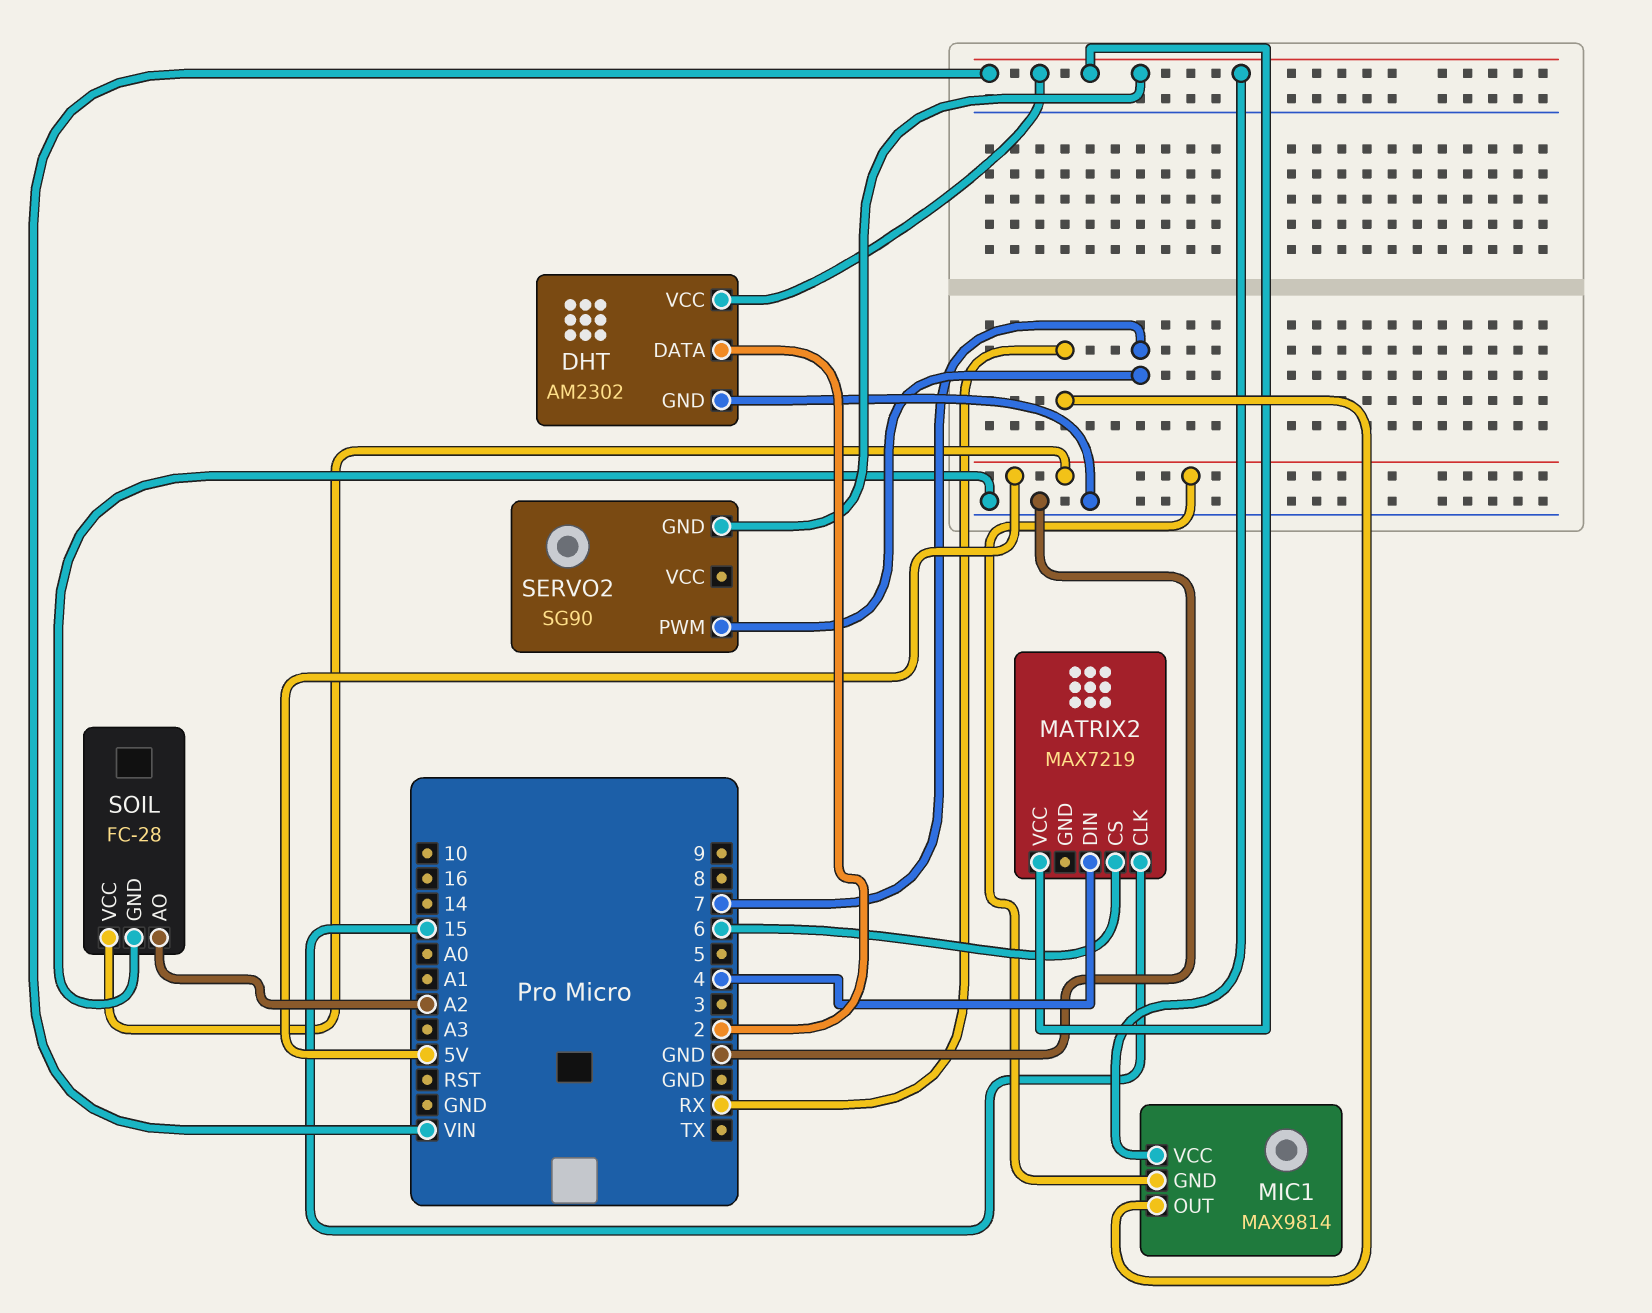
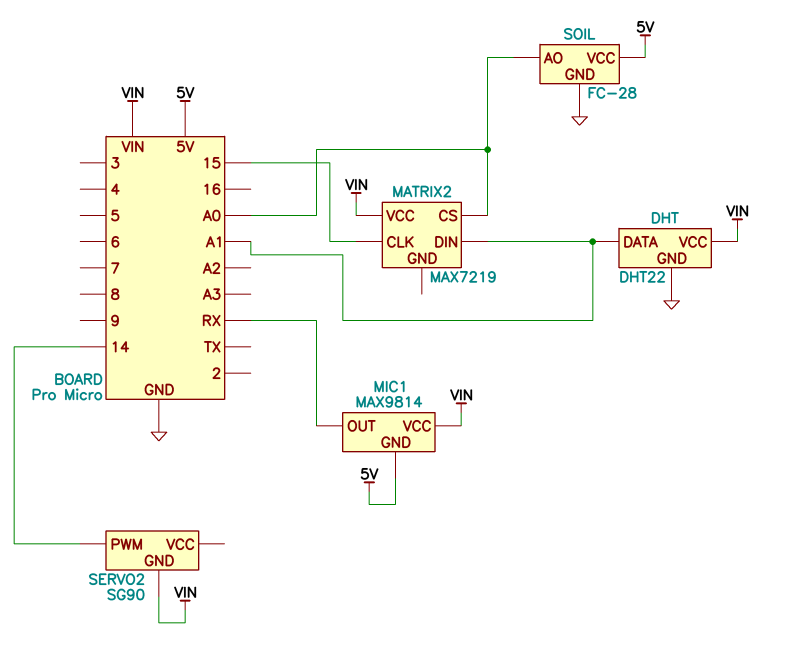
DHT: AM2302 -> DHT22
DHT pin DATA: 2 -> A1
MATRIX2 pin CS: 6 -> A0
MATRIX2 pin DIN: 4 -> A1
SERVO2 pin PWM: 7 -> 14
SOIL pin AO: A2 -> A0

